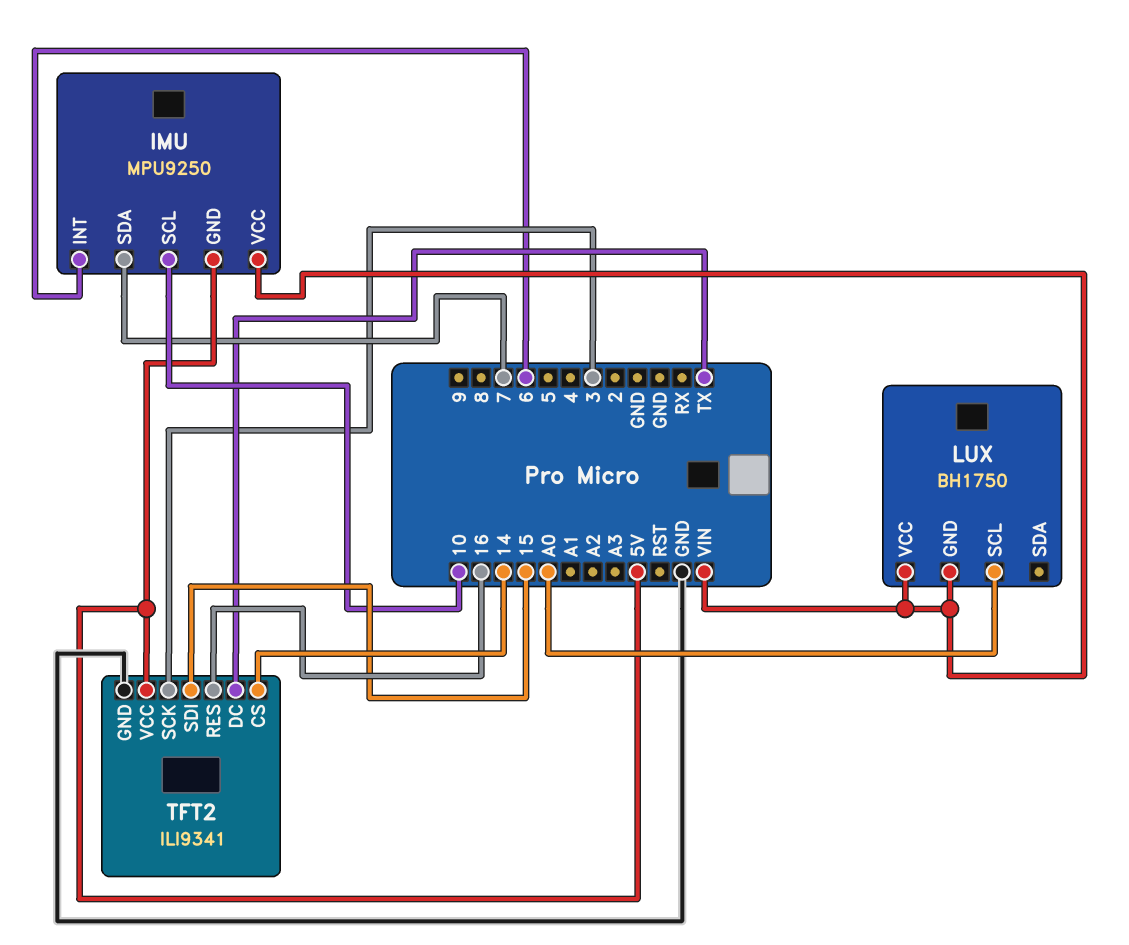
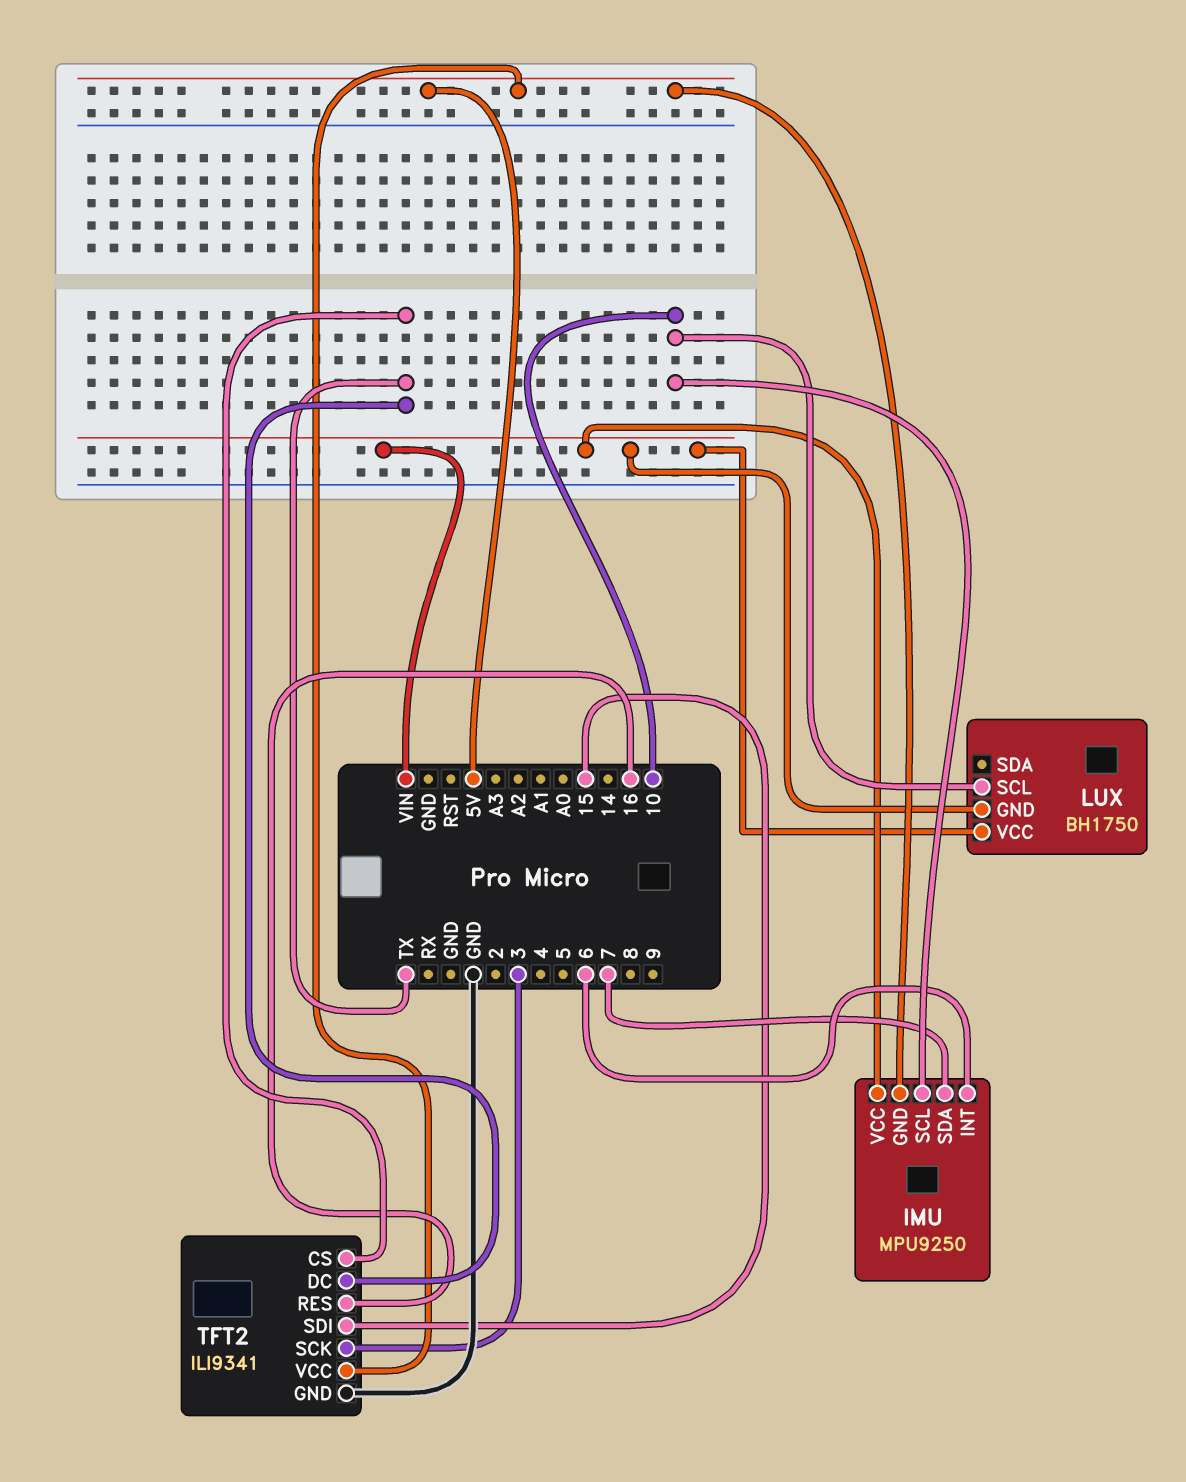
LUX pin SCL: A0 -> 10
TFT2 pin CS: 14 -> TX

